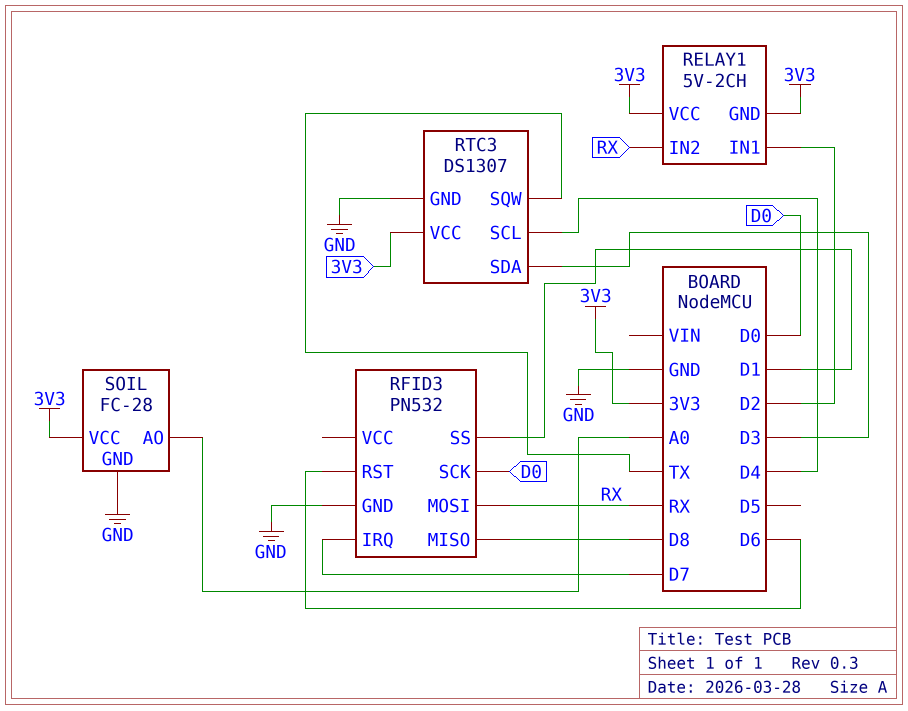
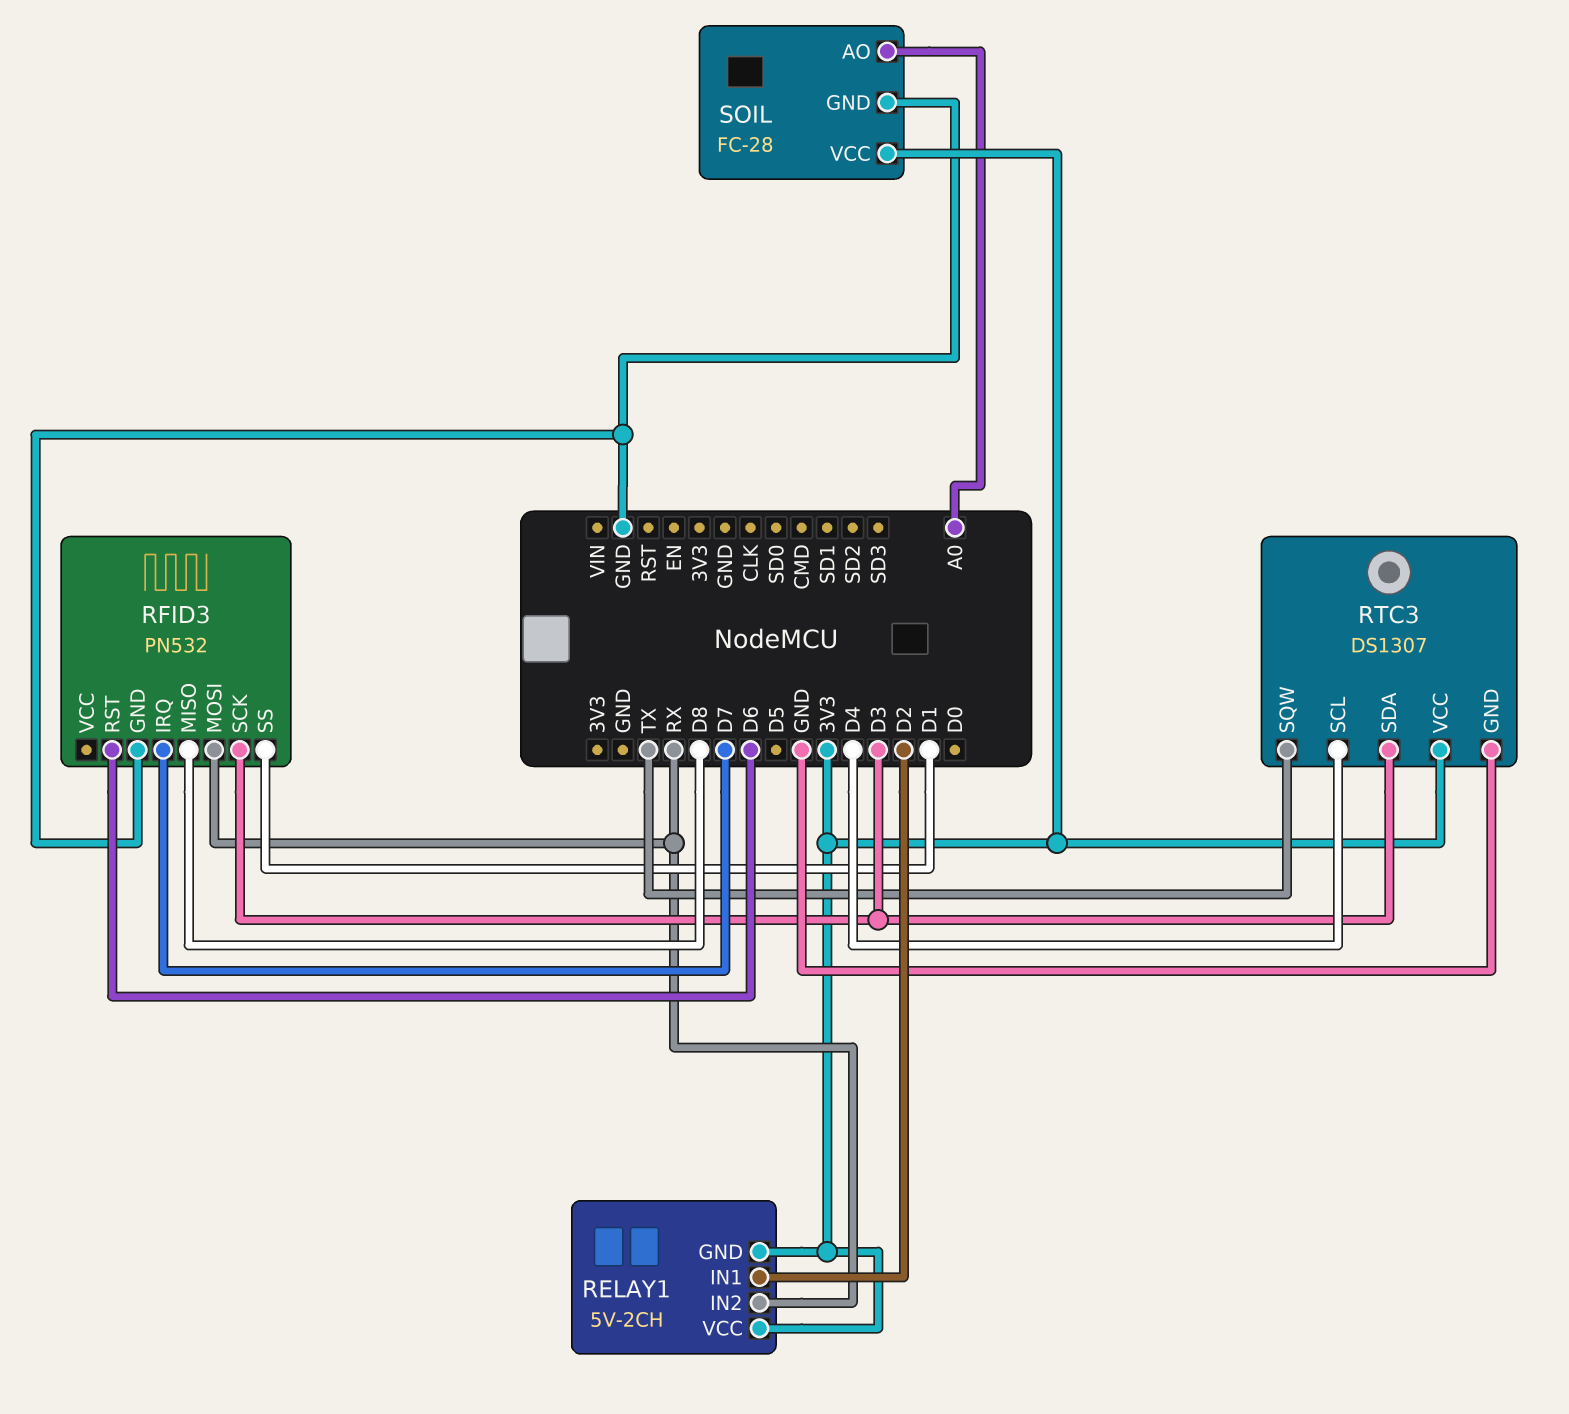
RFID3 pin SCK: D0 -> D3

